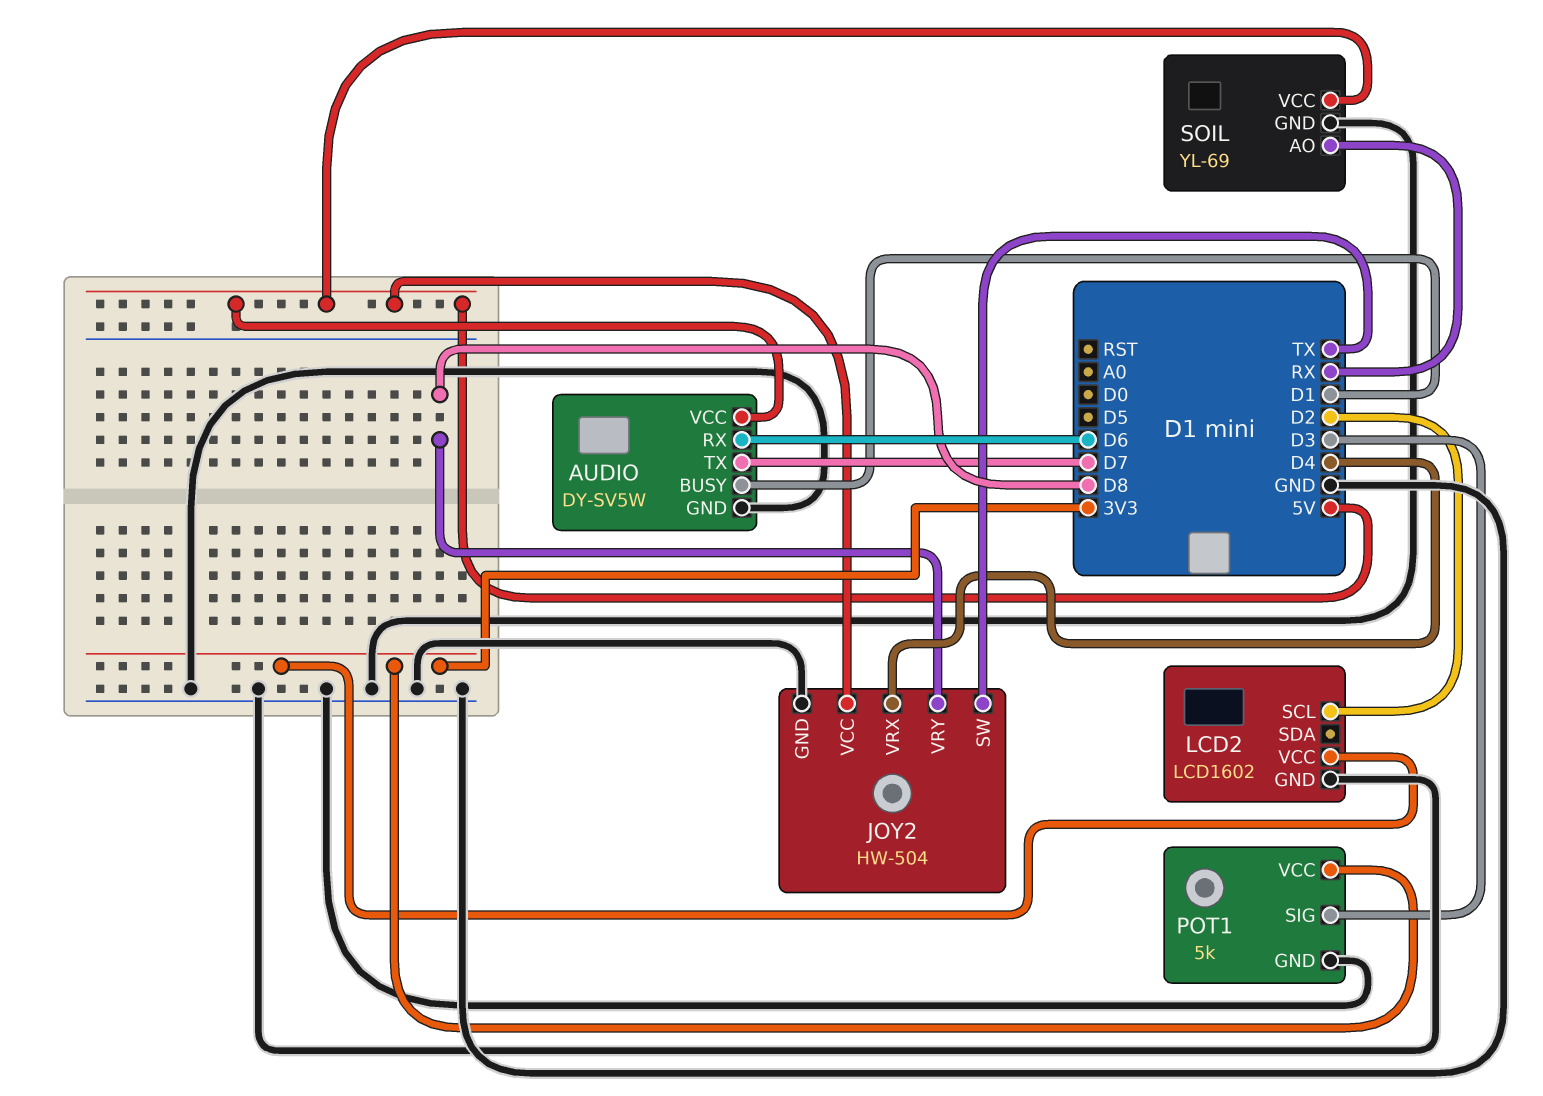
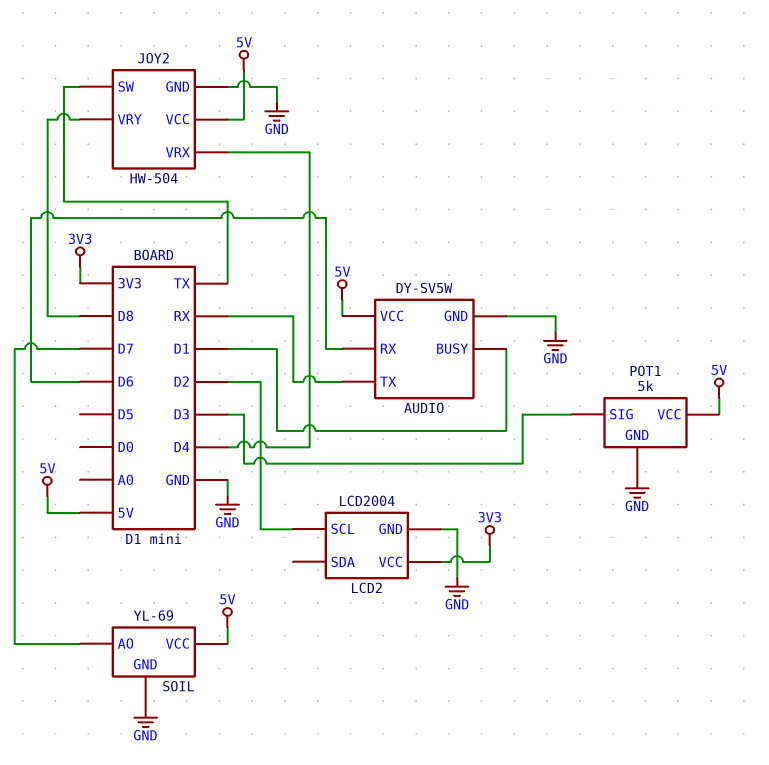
AUDIO pin TX: D7 -> RX
LCD2: LCD1602 -> LCD2004
POT1 pin VCC: 3V3 -> 5V
SOIL pin AO: RX -> D7

